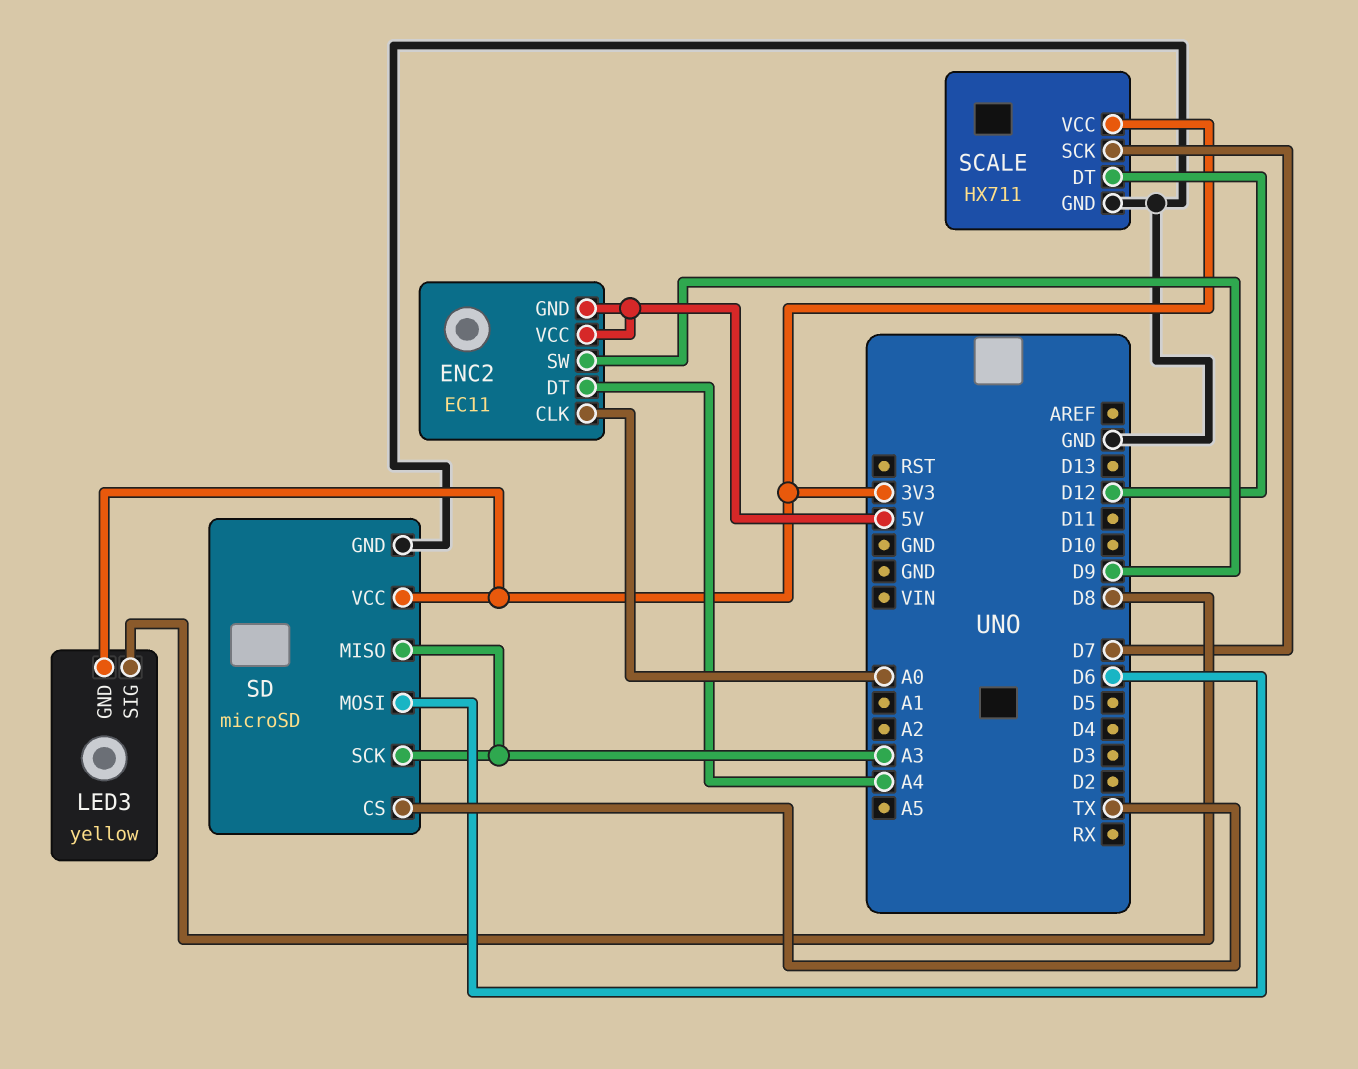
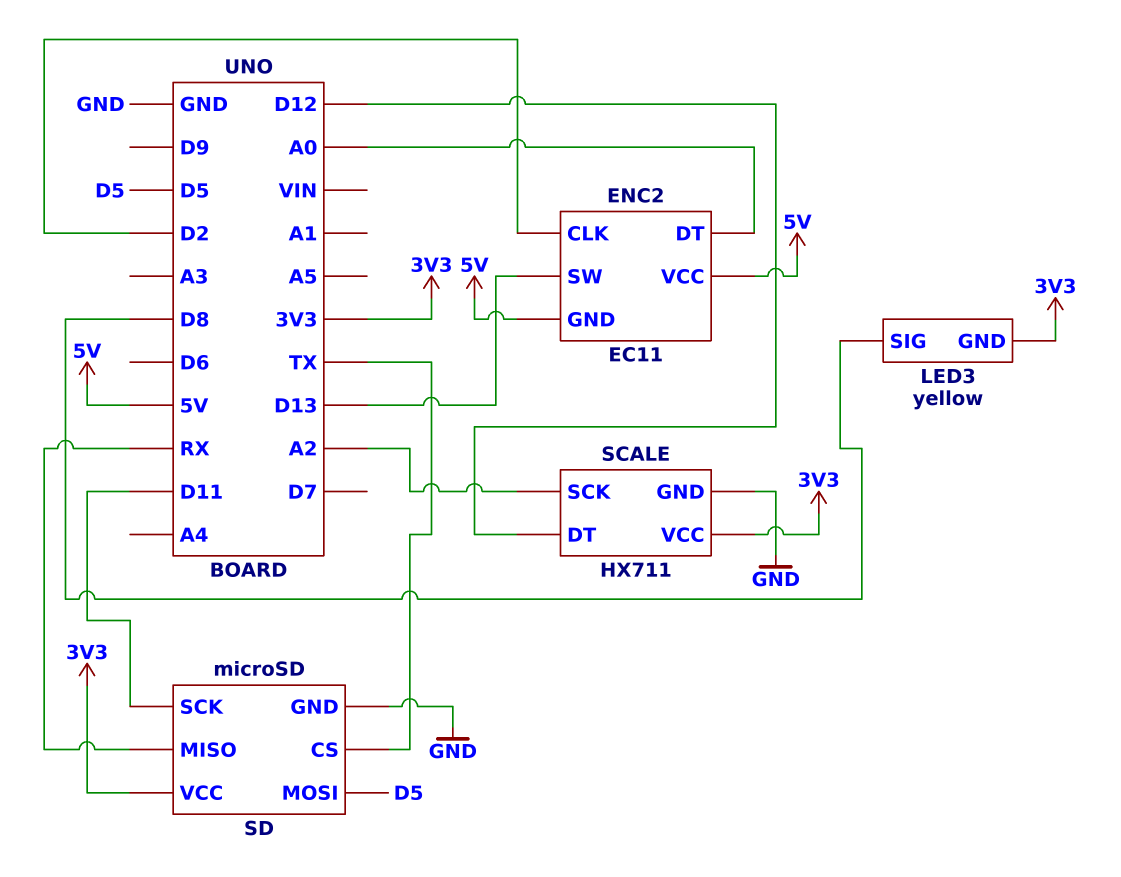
ENC2 pin CLK: A0 -> D2
ENC2 pin DT: A4 -> A0
ENC2 pin SW: D9 -> D13
SCALE pin SCK: D7 -> A2
SD pin MISO: A3 -> RX
SD pin MOSI: D6 -> D5
SD pin SCK: A3 -> D11

